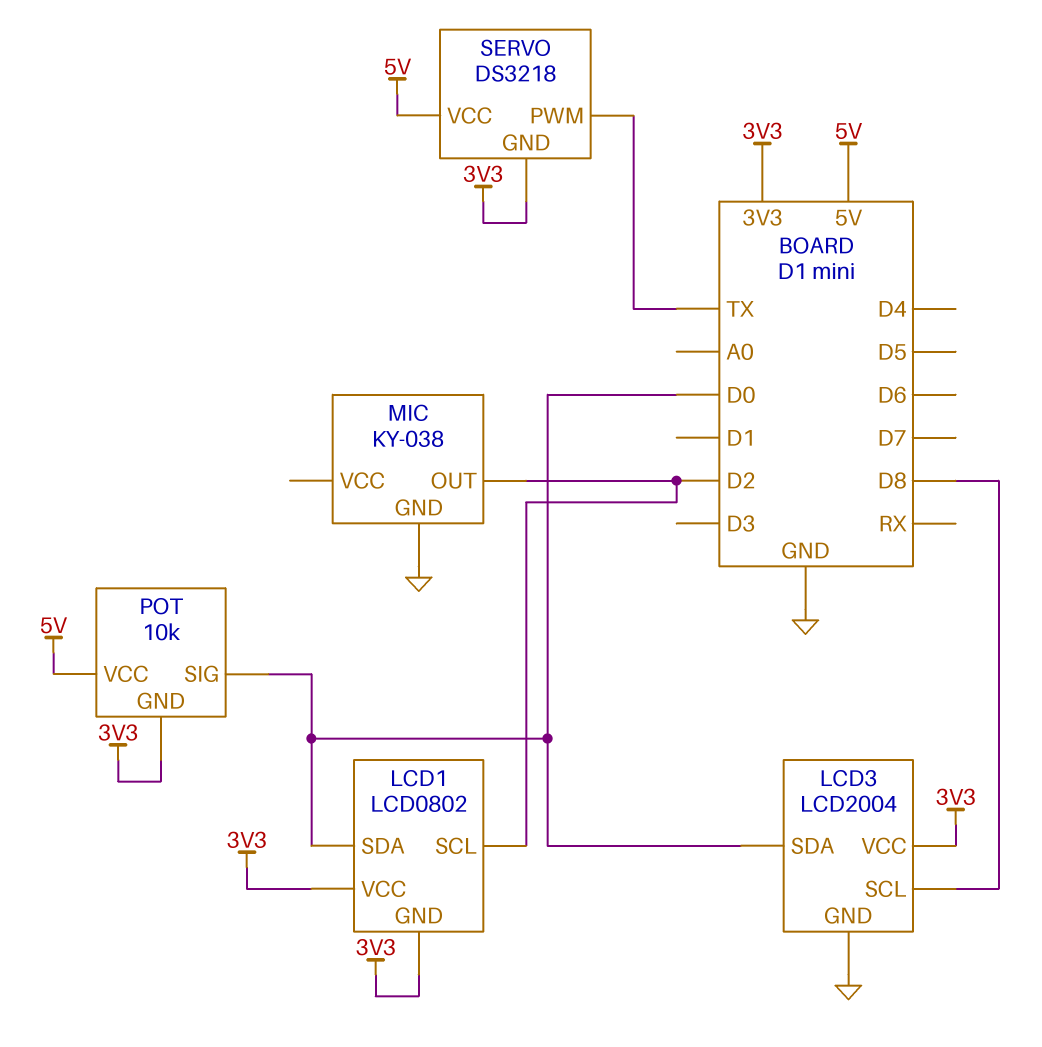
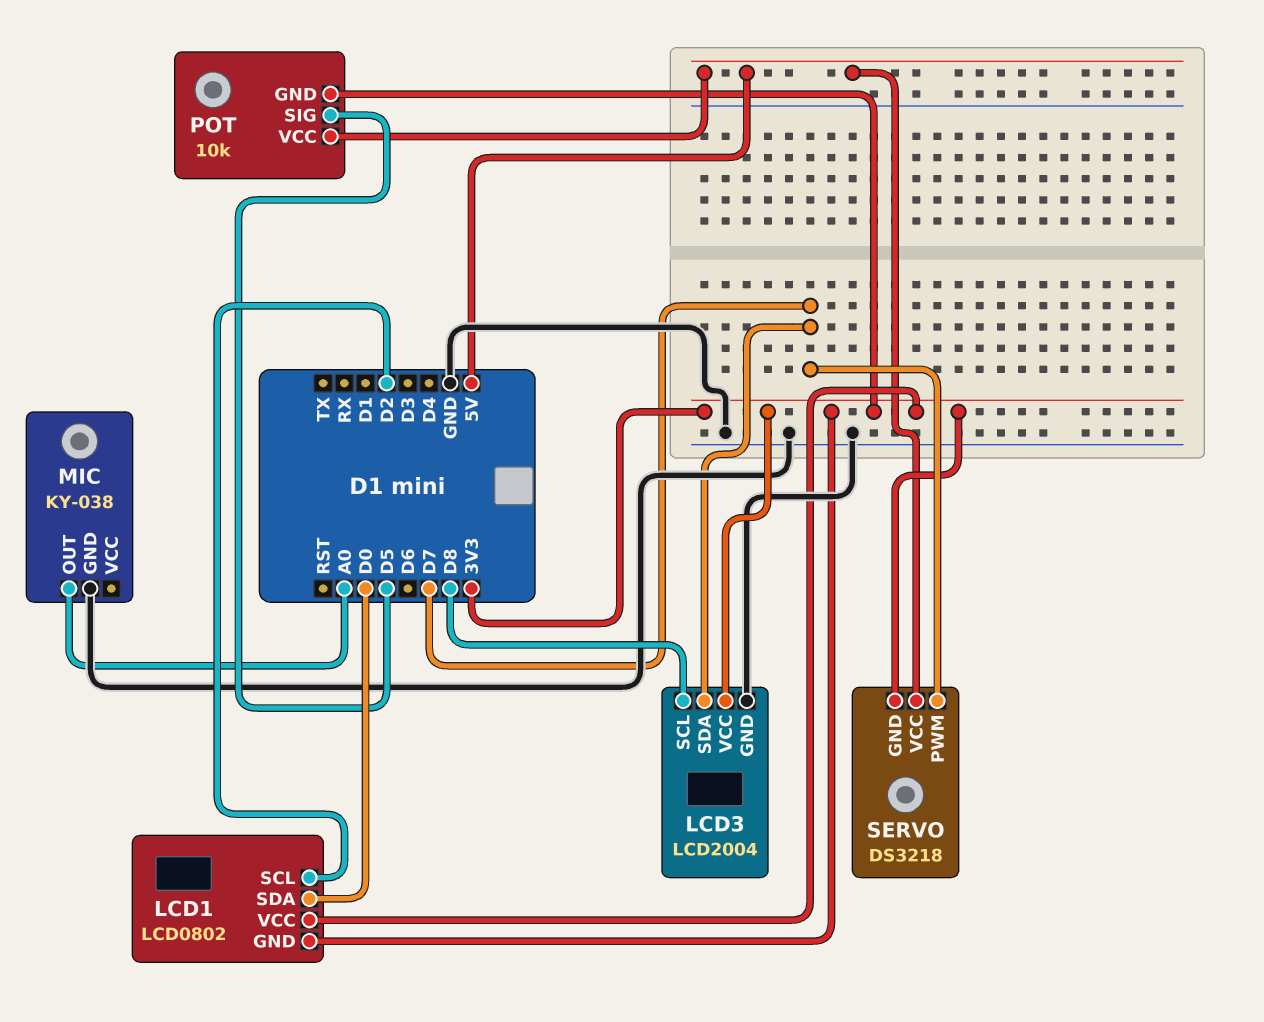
LCD3 pin SDA: D0 -> D7
MIC pin OUT: D2 -> A0
POT pin SIG: D0 -> D5
SERVO pin PWM: TX -> D7

